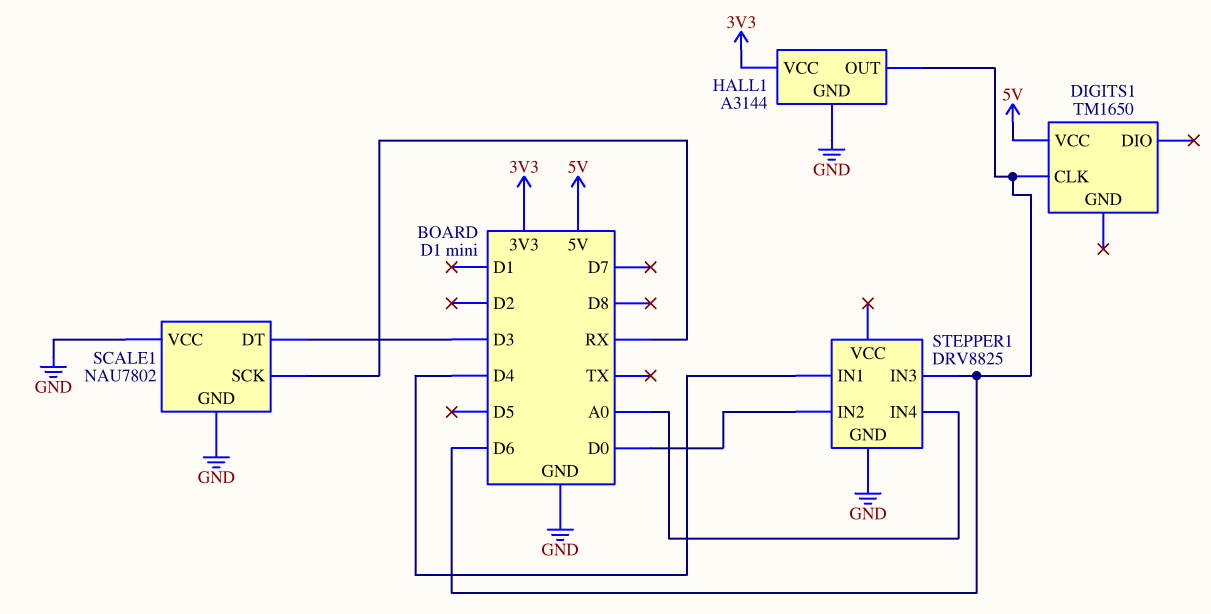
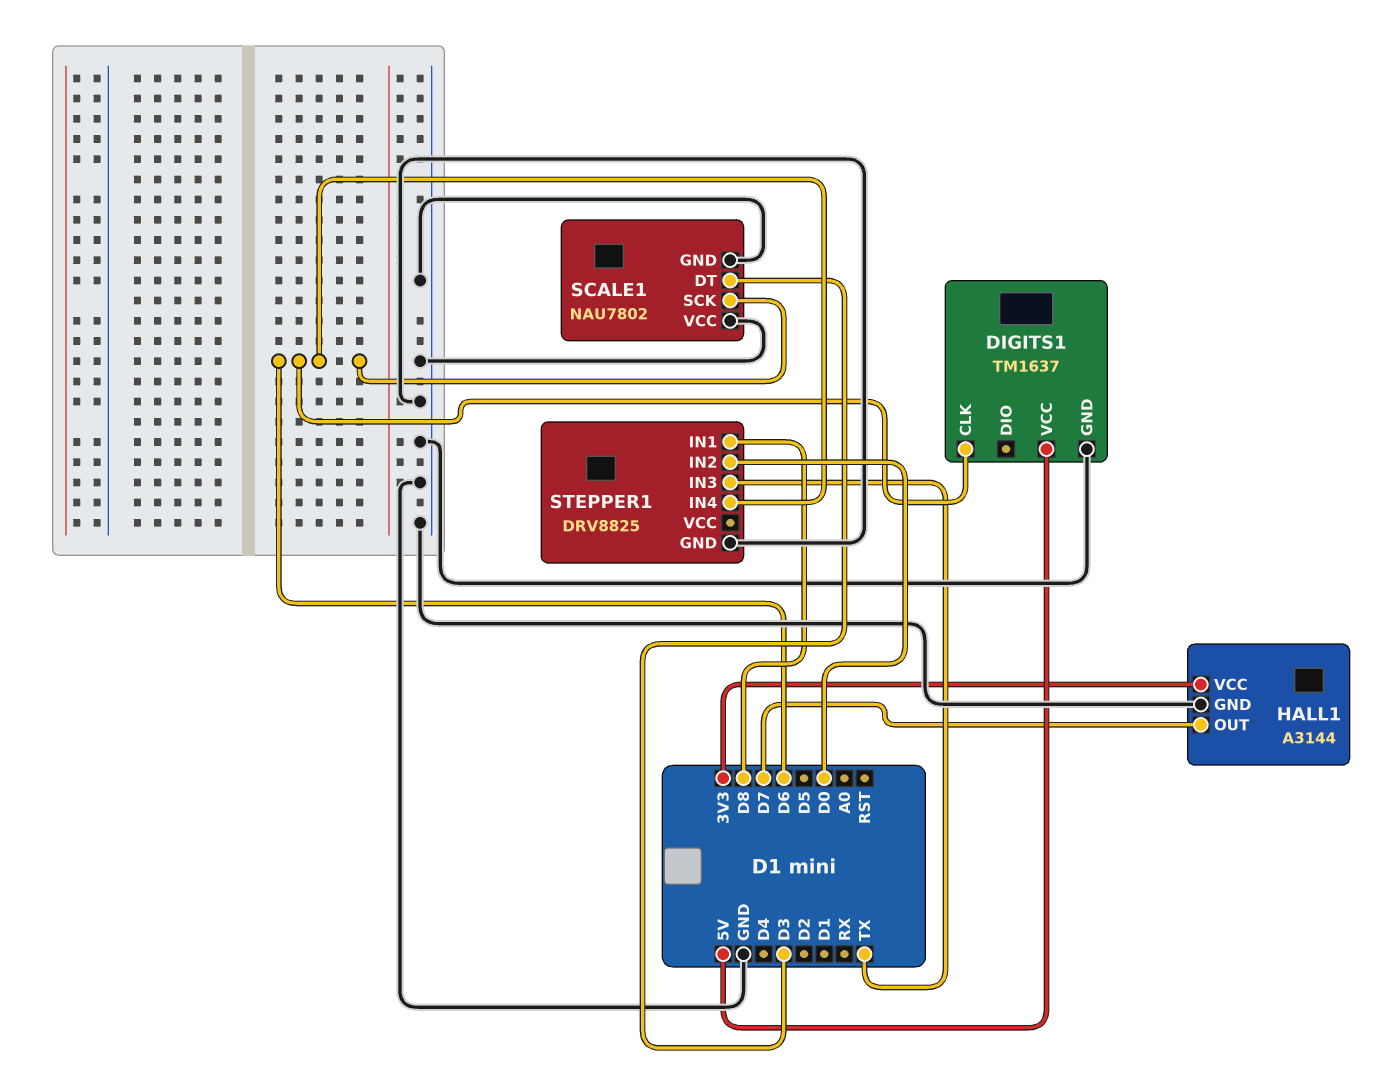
DIGITS1: TM1650 -> TM1637
DIGITS1 pin GND: none -> GND
HALL1 pin OUT: D6 -> D7
SCALE1 pin SCK: RX -> D6
STEPPER1 pin IN1: D4 -> D8
STEPPER1 pin IN3: D6 -> TX
STEPPER1 pin IN4: A0 -> D6

